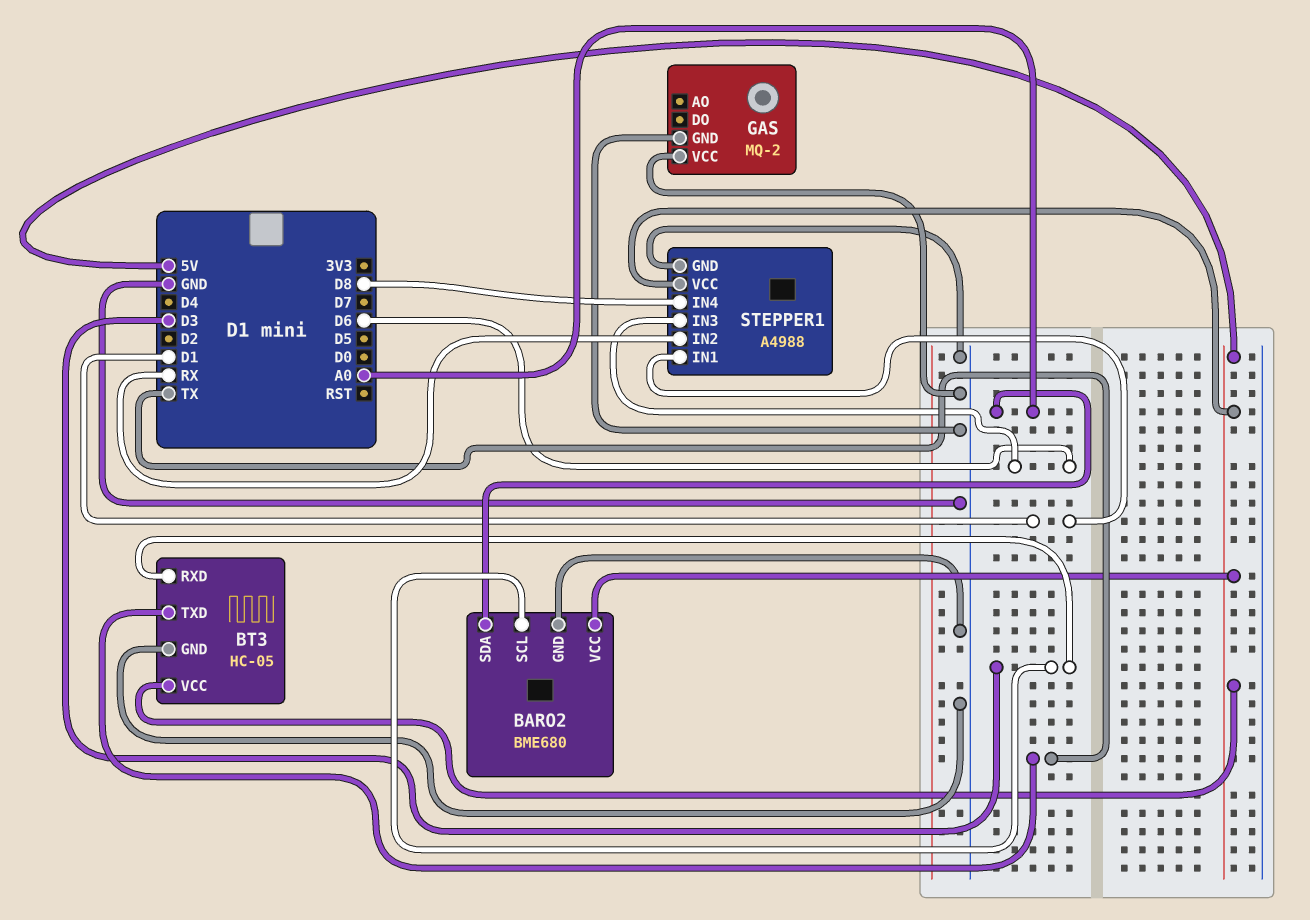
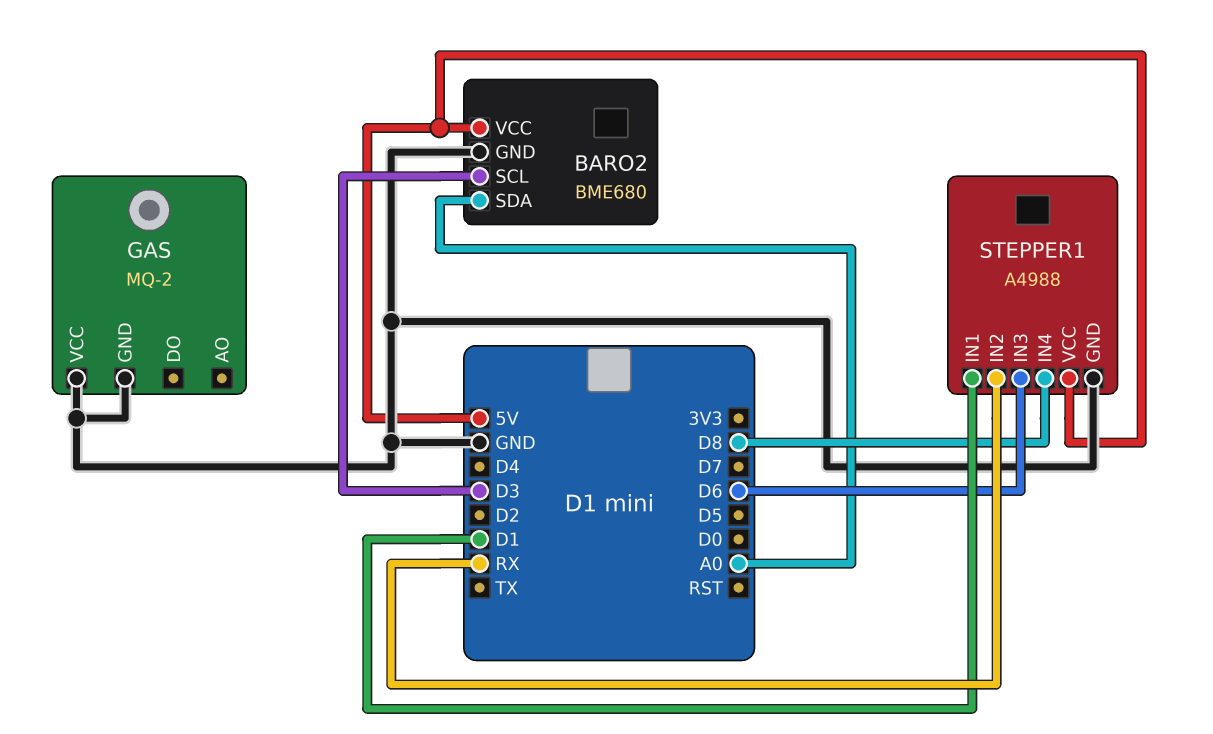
BT3: HC-05 -> none
BT3 pin GND: GND -> none
BT3 pin RXD: D3 -> none
BT3 pin TXD: TX -> none
BT3 pin VCC: 5V -> none

